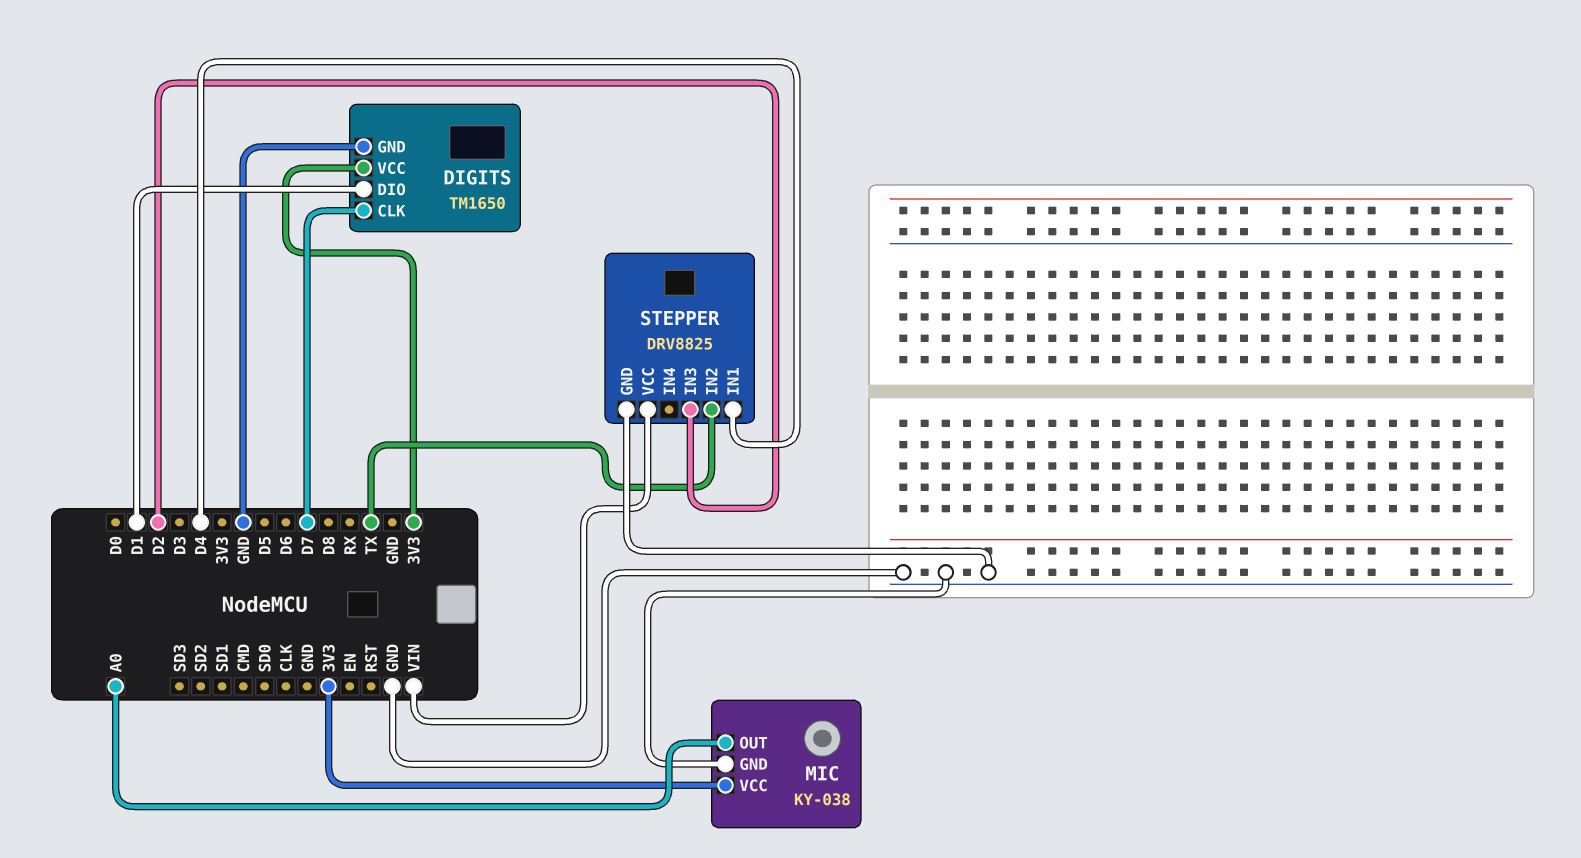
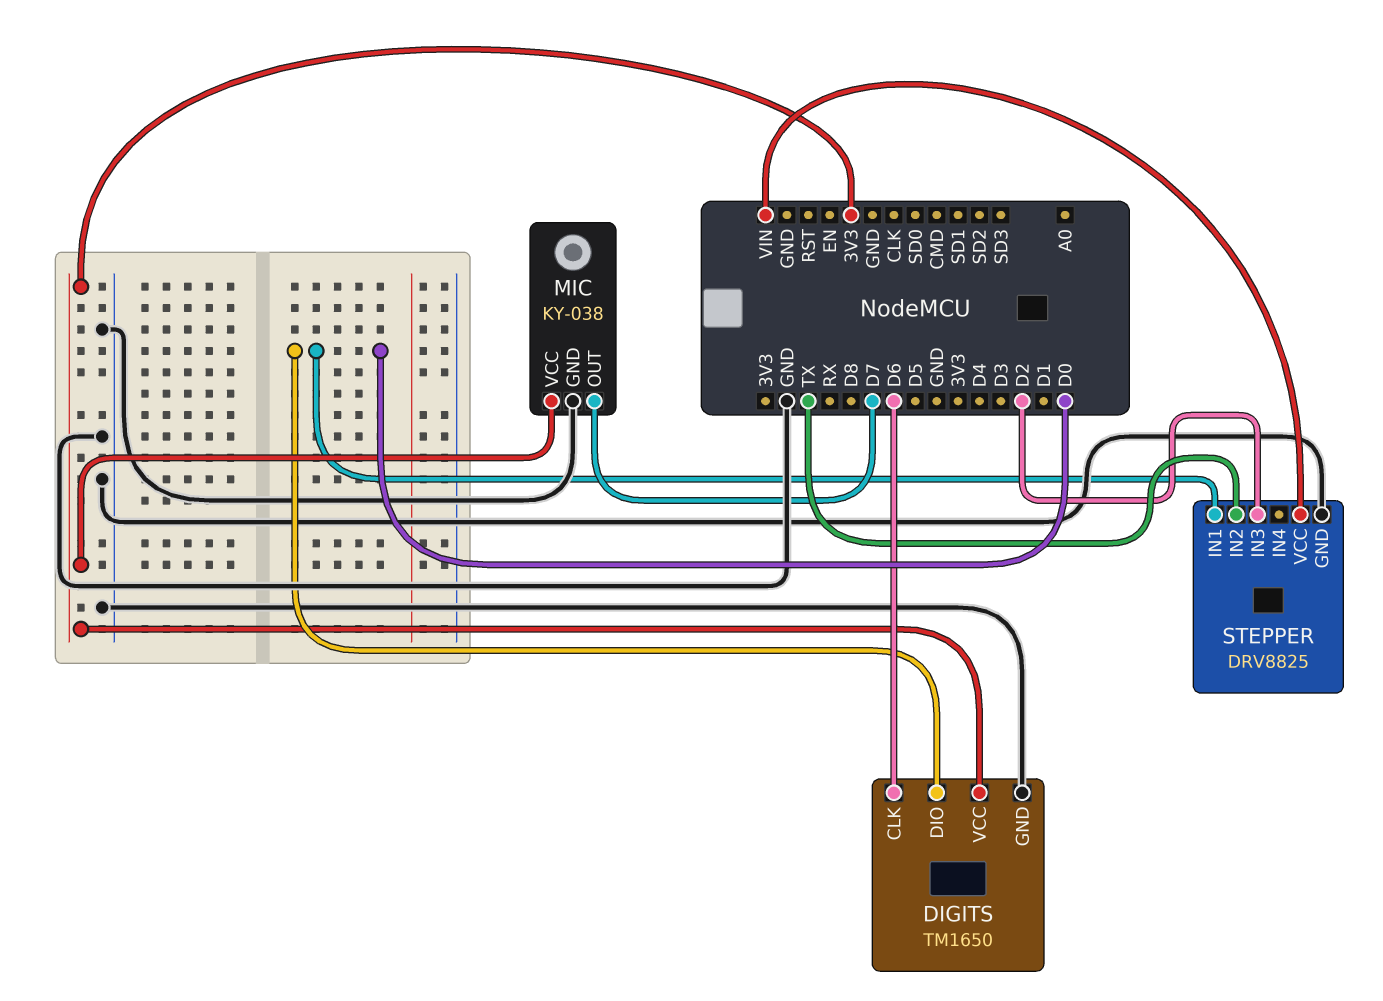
DIGITS pin CLK: D7 -> D6
DIGITS pin DIO: D1 -> D0
MIC pin OUT: A0 -> D7
STEPPER pin IN1: D4 -> D0

